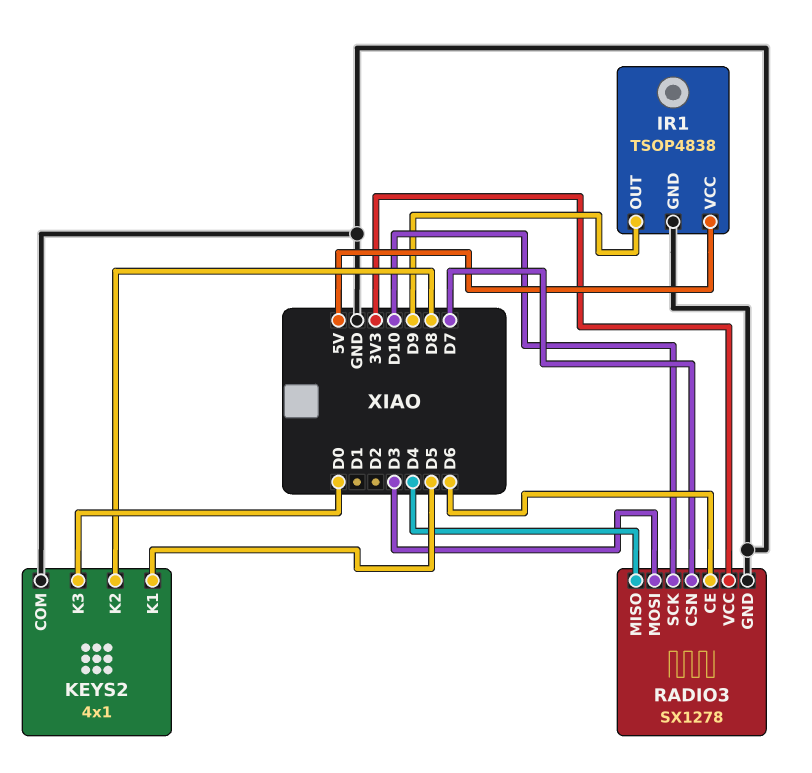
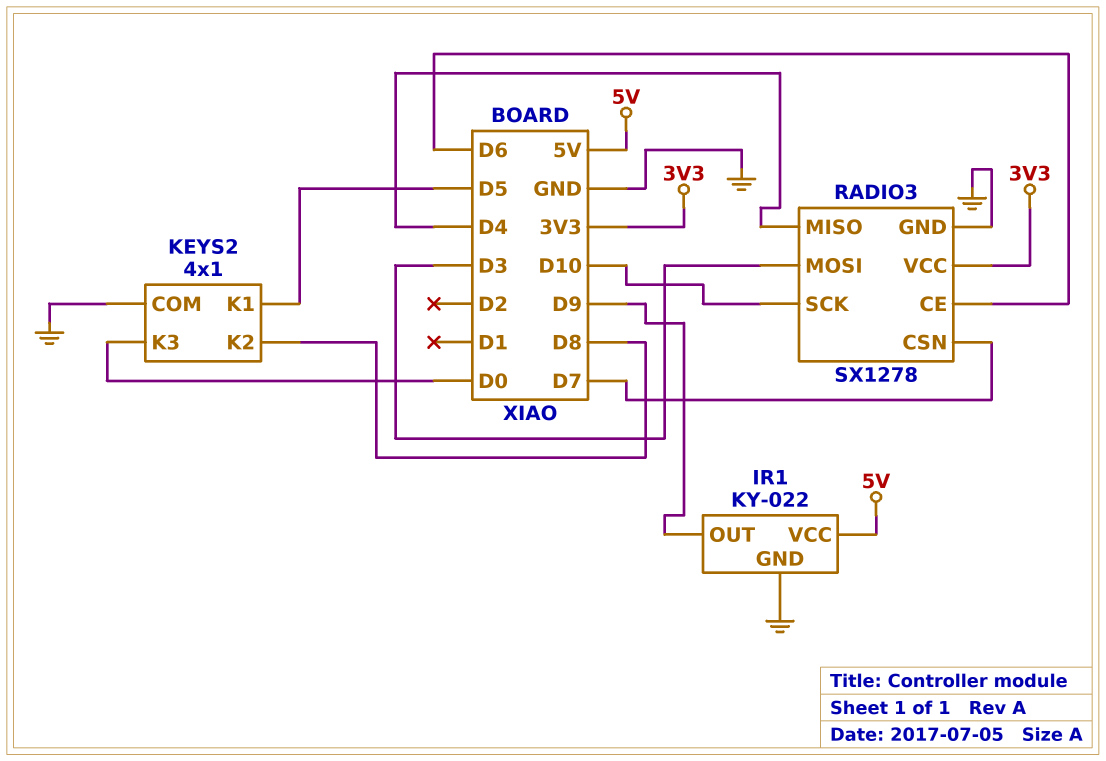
IR1: TSOP4838 -> KY-022

